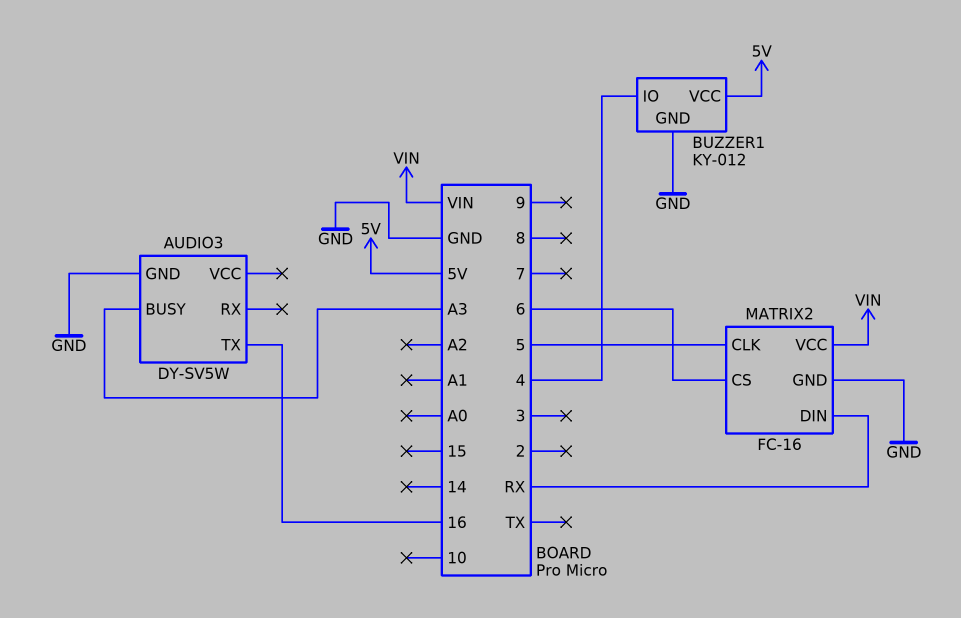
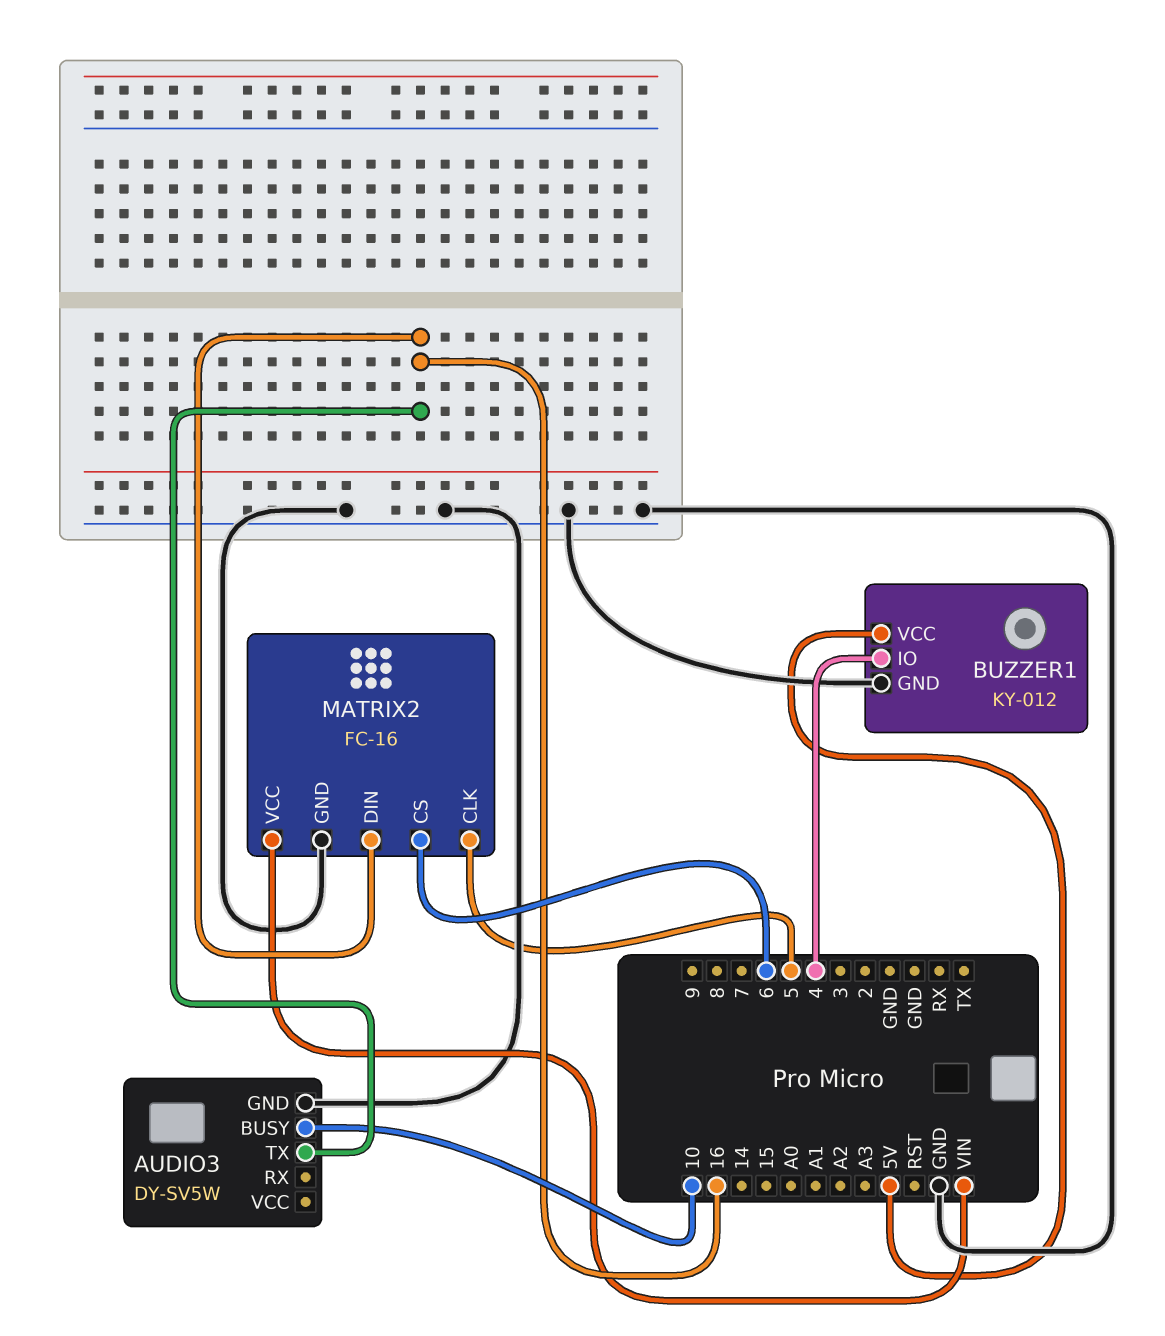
AUDIO3 pin BUSY: A3 -> 10
MATRIX2 pin DIN: RX -> 16

